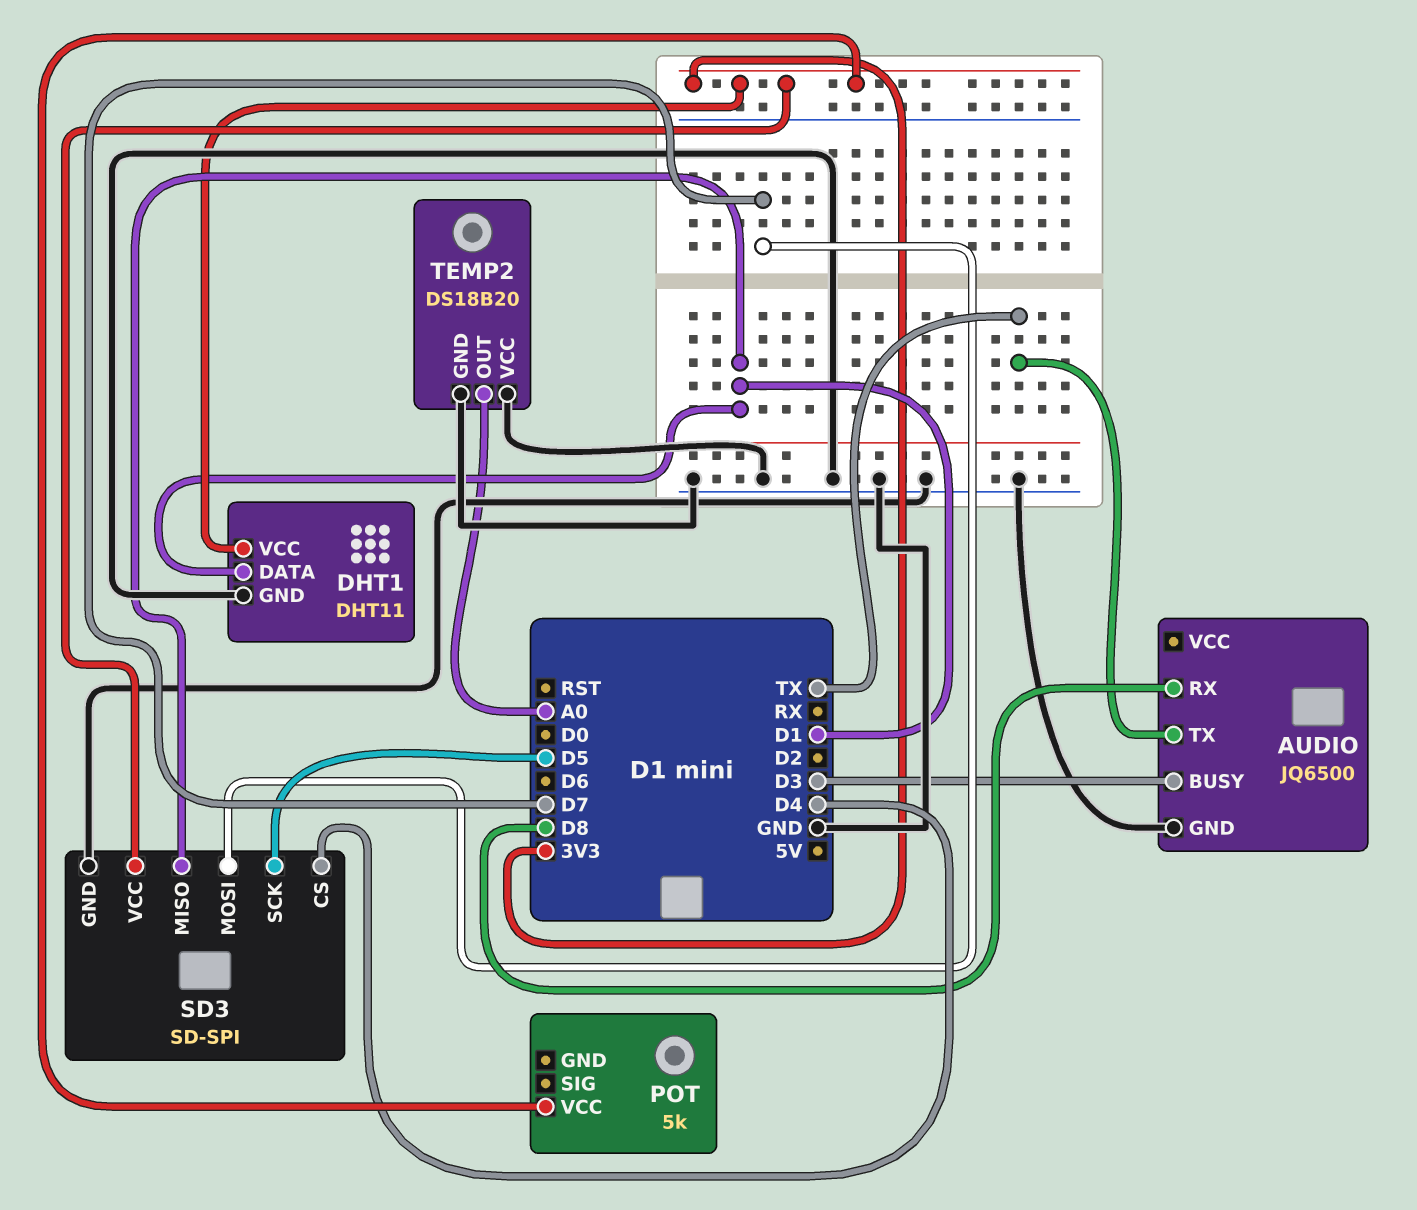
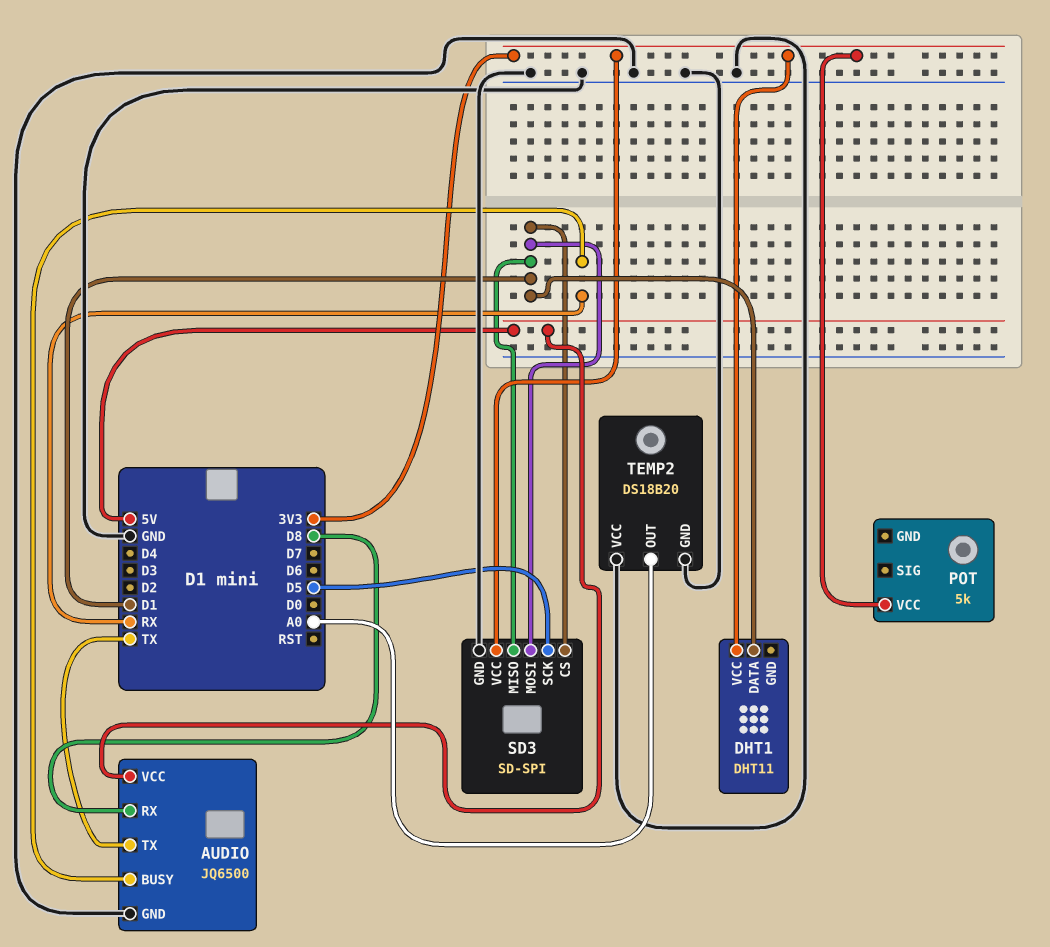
AUDIO pin BUSY: D3 -> RX
AUDIO pin VCC: none -> 5V
DHT1 pin GND: GND -> none
SD3 pin CS: D4 -> D1
SD3 pin MOSI: D7 -> D1

